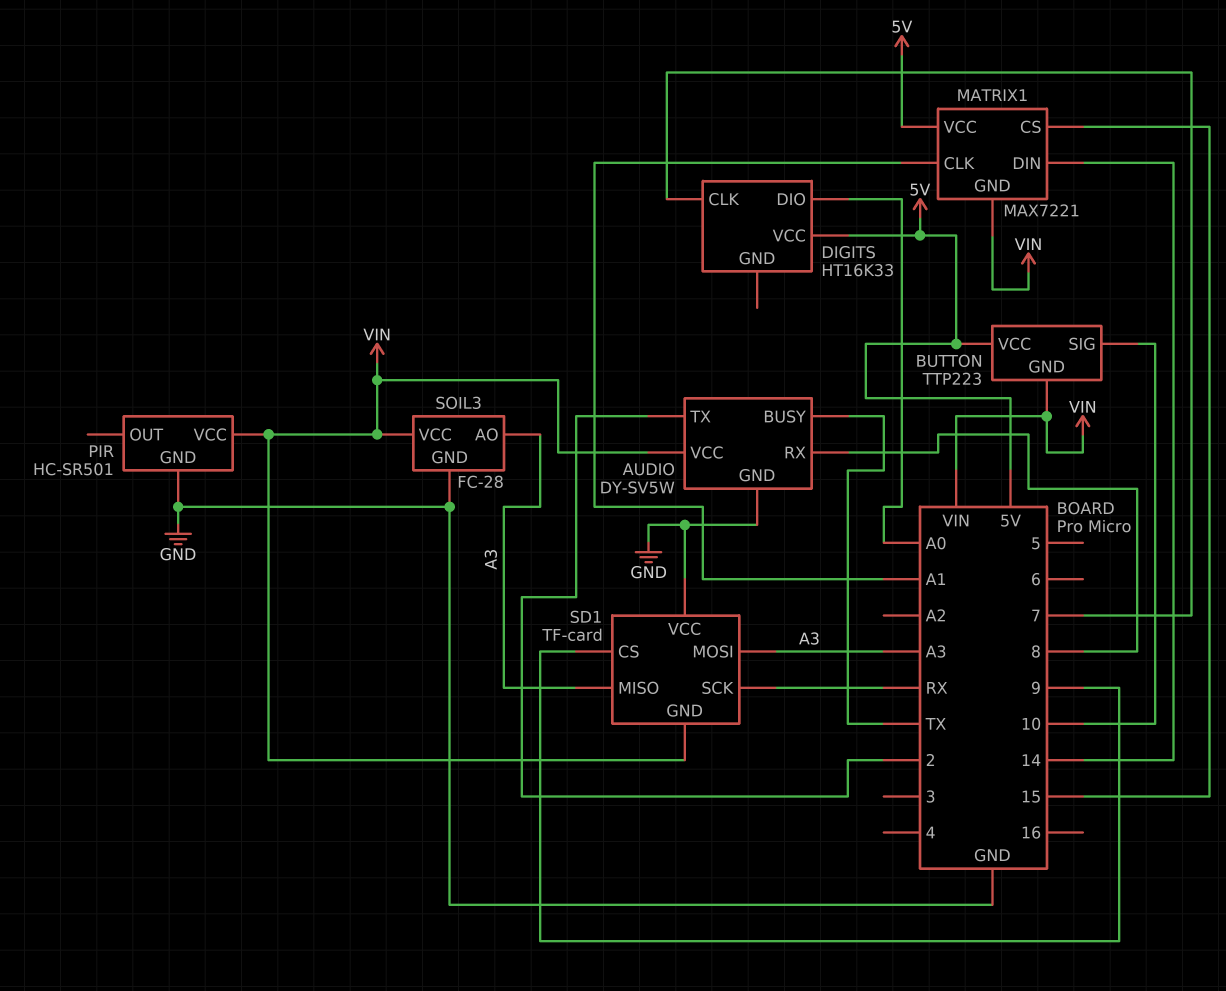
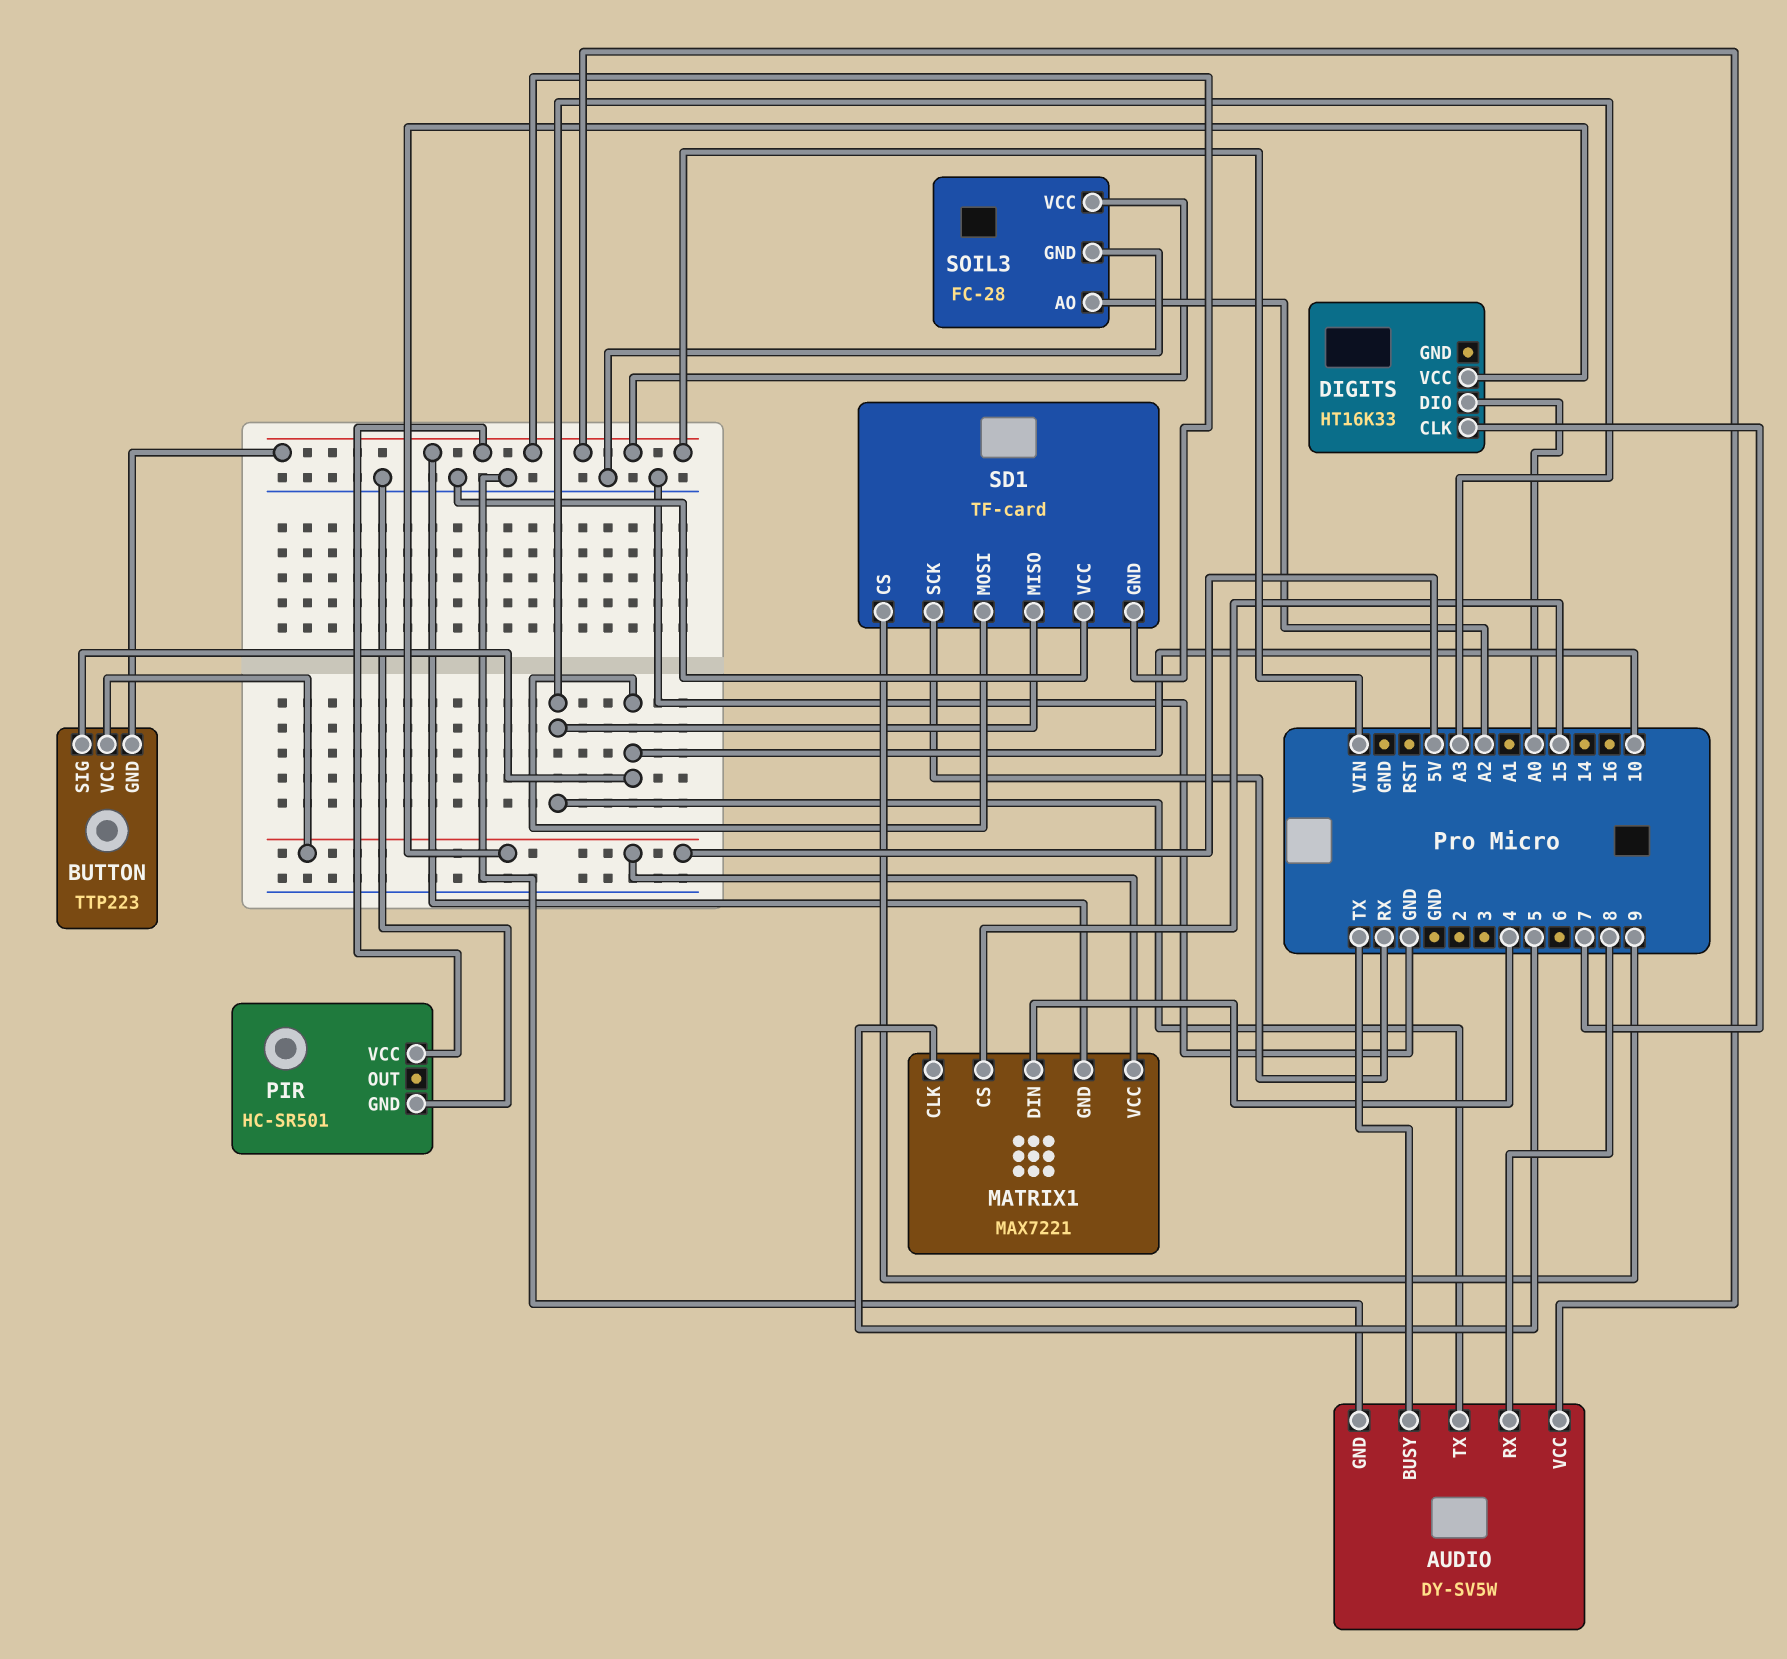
AUDIO pin TX: 2 -> A3
MATRIX1 pin CLK: A1 -> 5
MATRIX1 pin DIN: 14 -> 4
SD1 pin MOSI: A3 -> 10
SOIL3 pin AO: A3 -> A2

